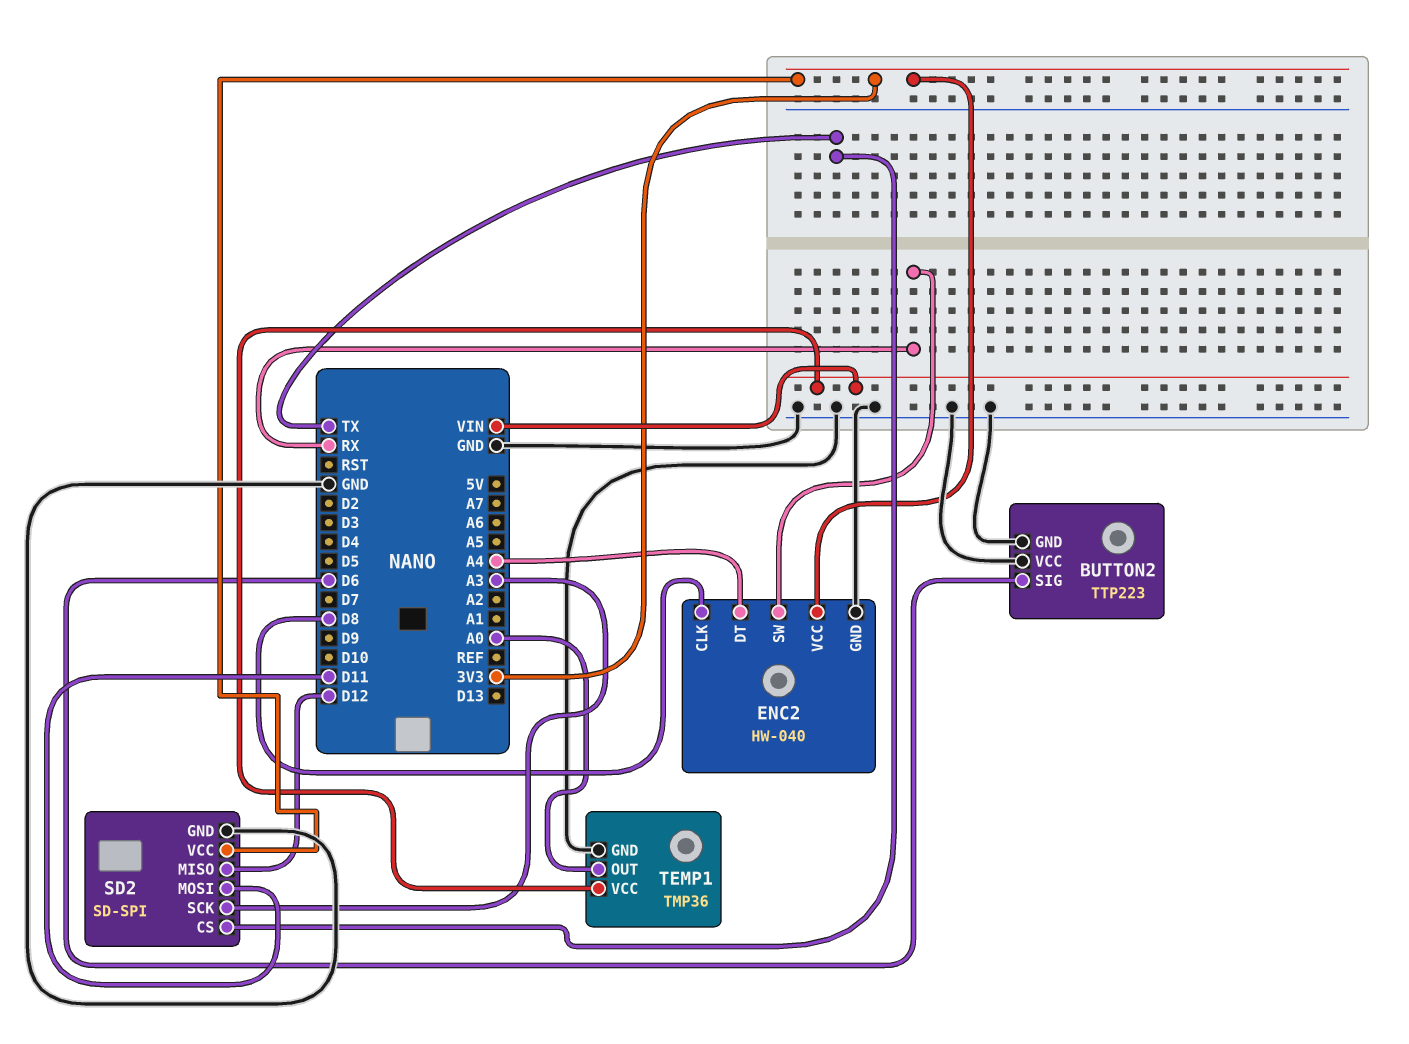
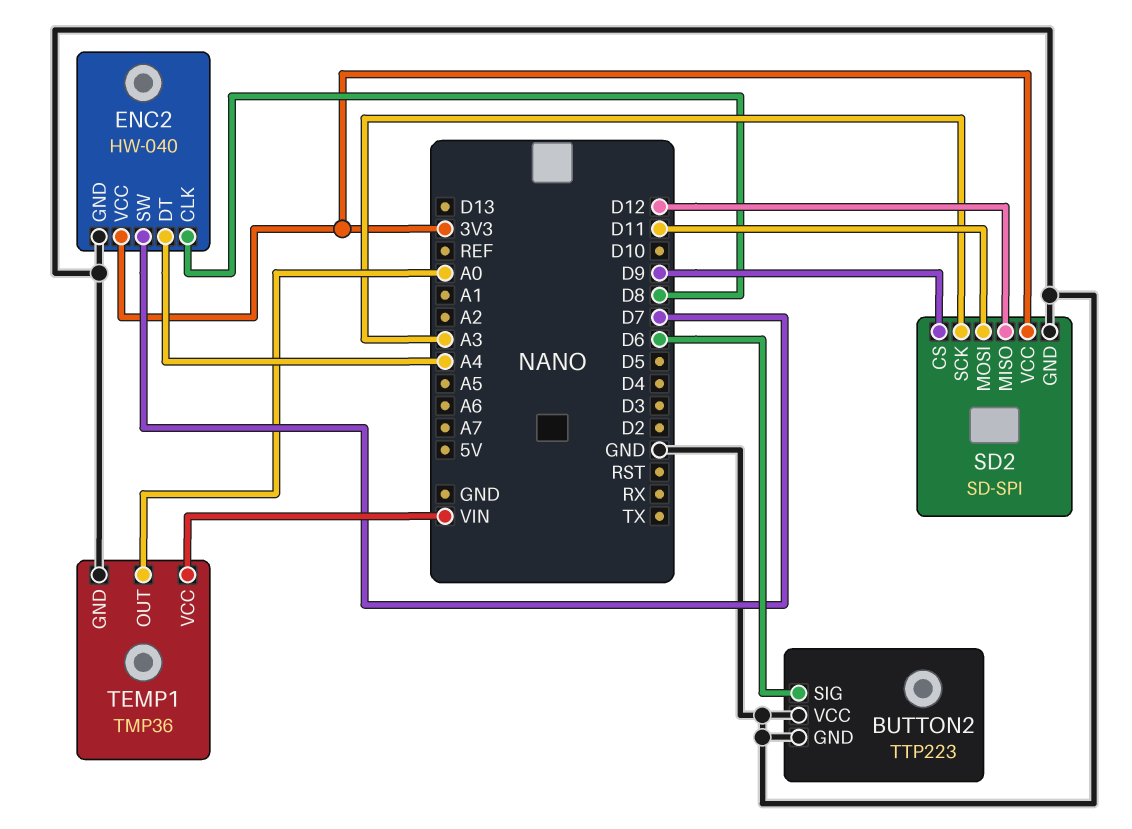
ENC2 pin SW: RX -> D7
SD2 pin CS: TX -> D9

